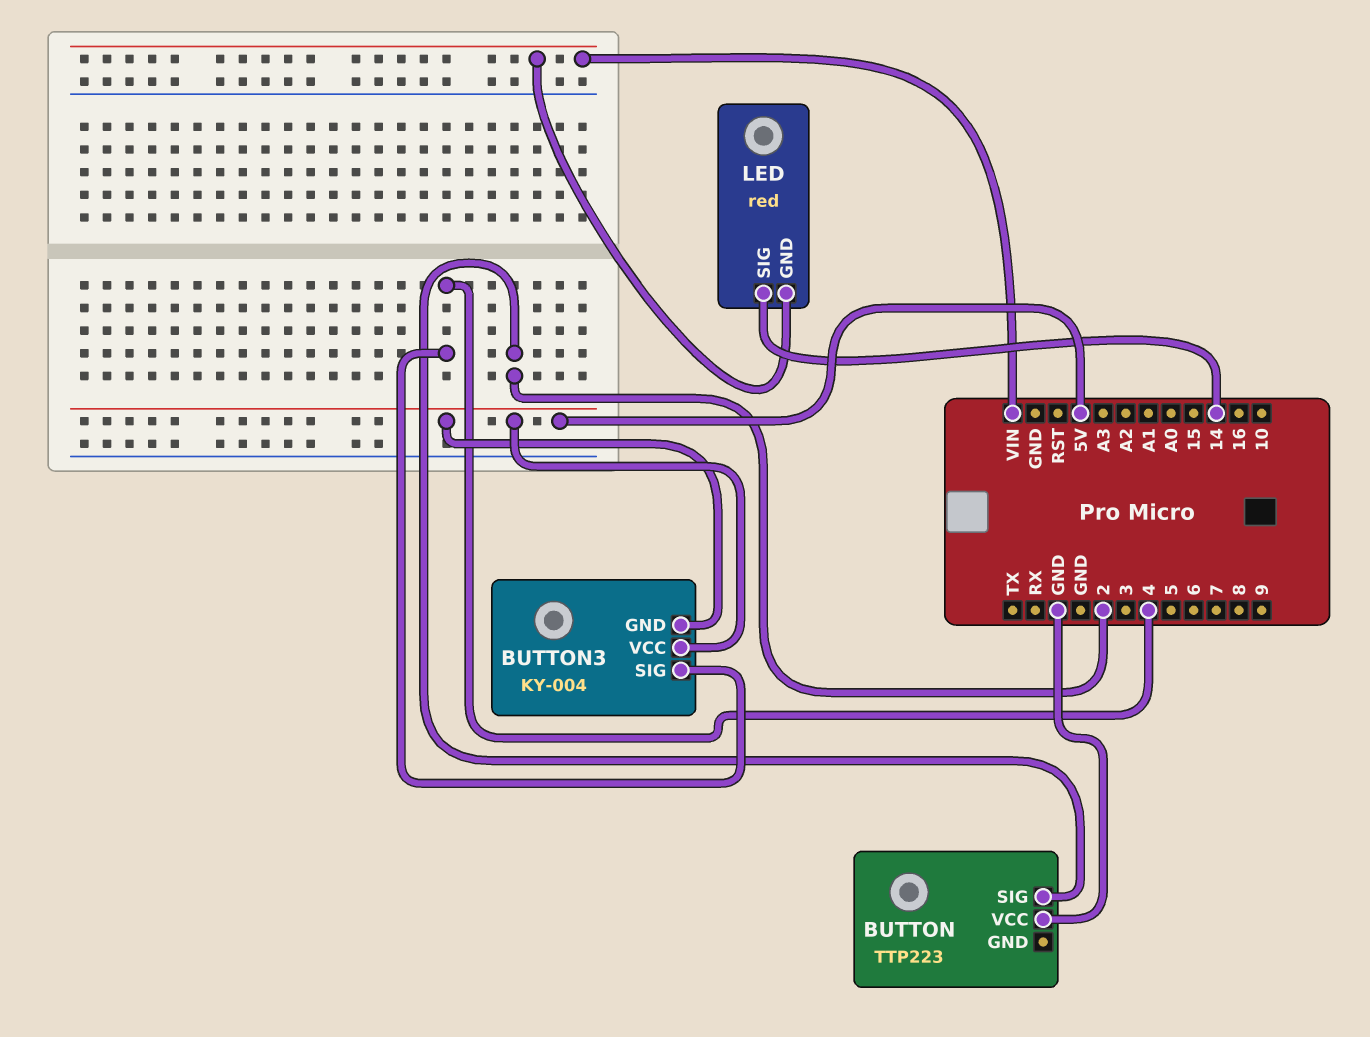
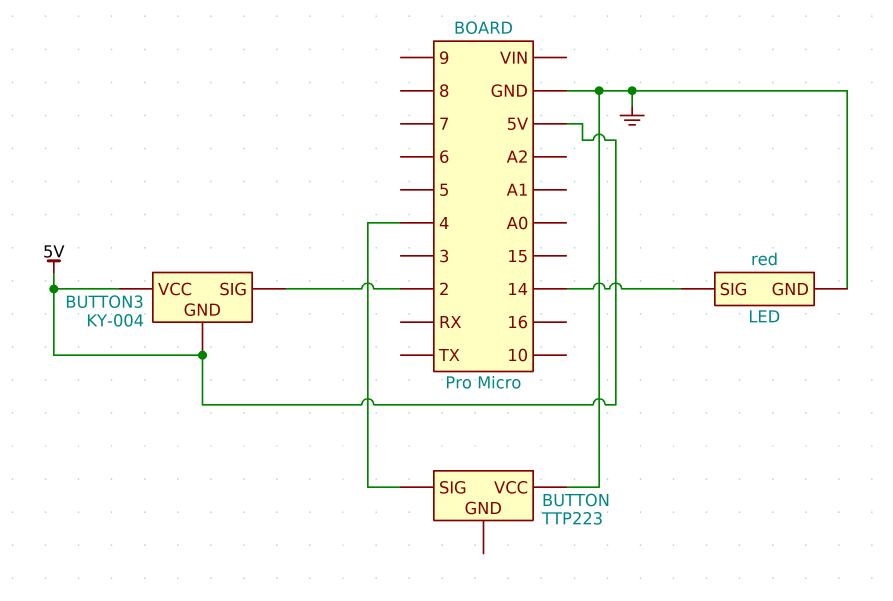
BUTTON pin SIG: 2 -> 4
BUTTON3 pin SIG: 4 -> 2
LED pin GND: VIN -> GND

